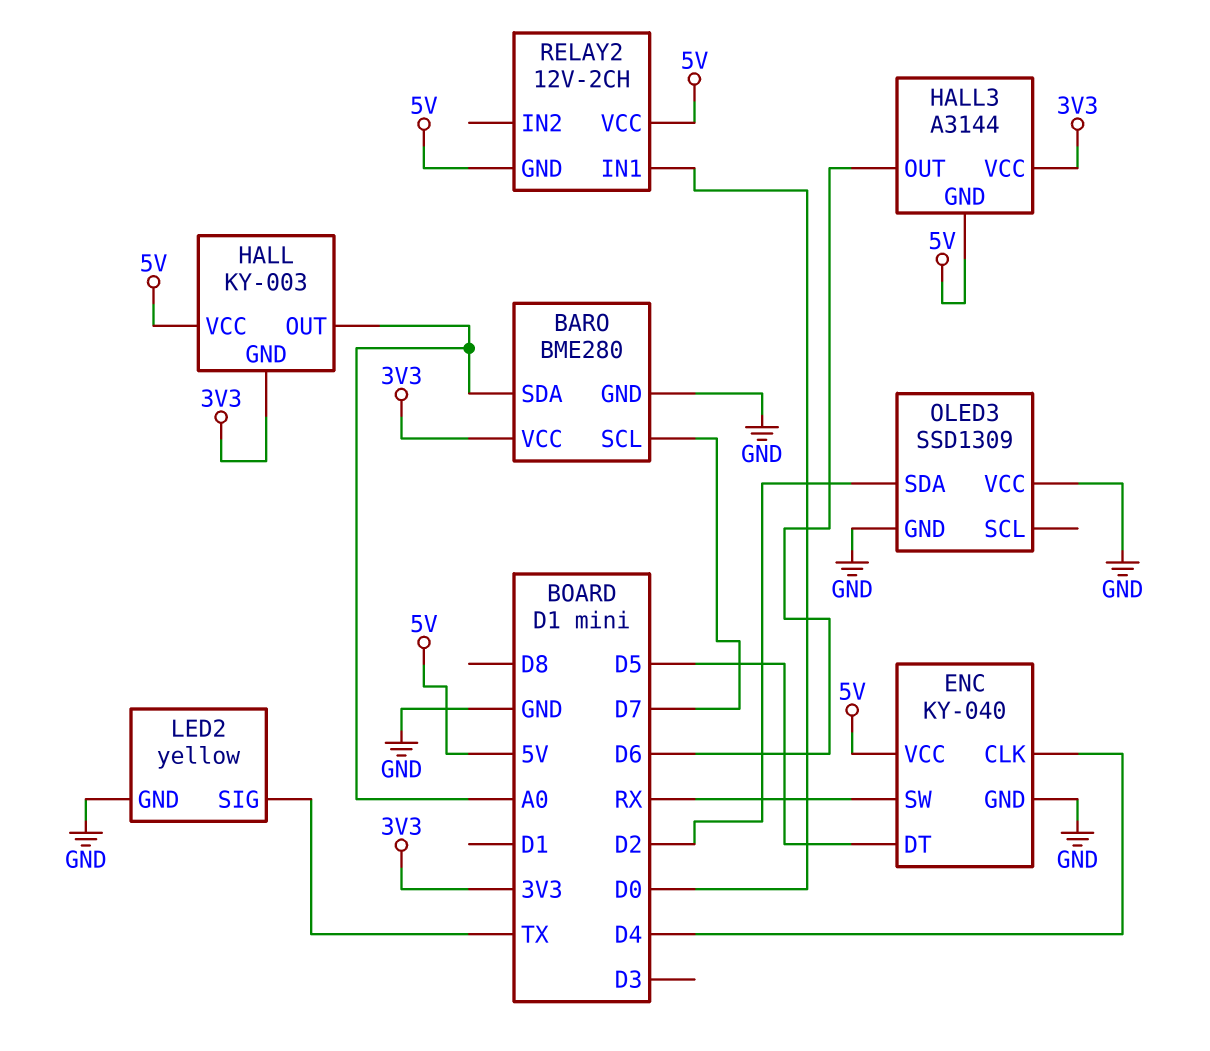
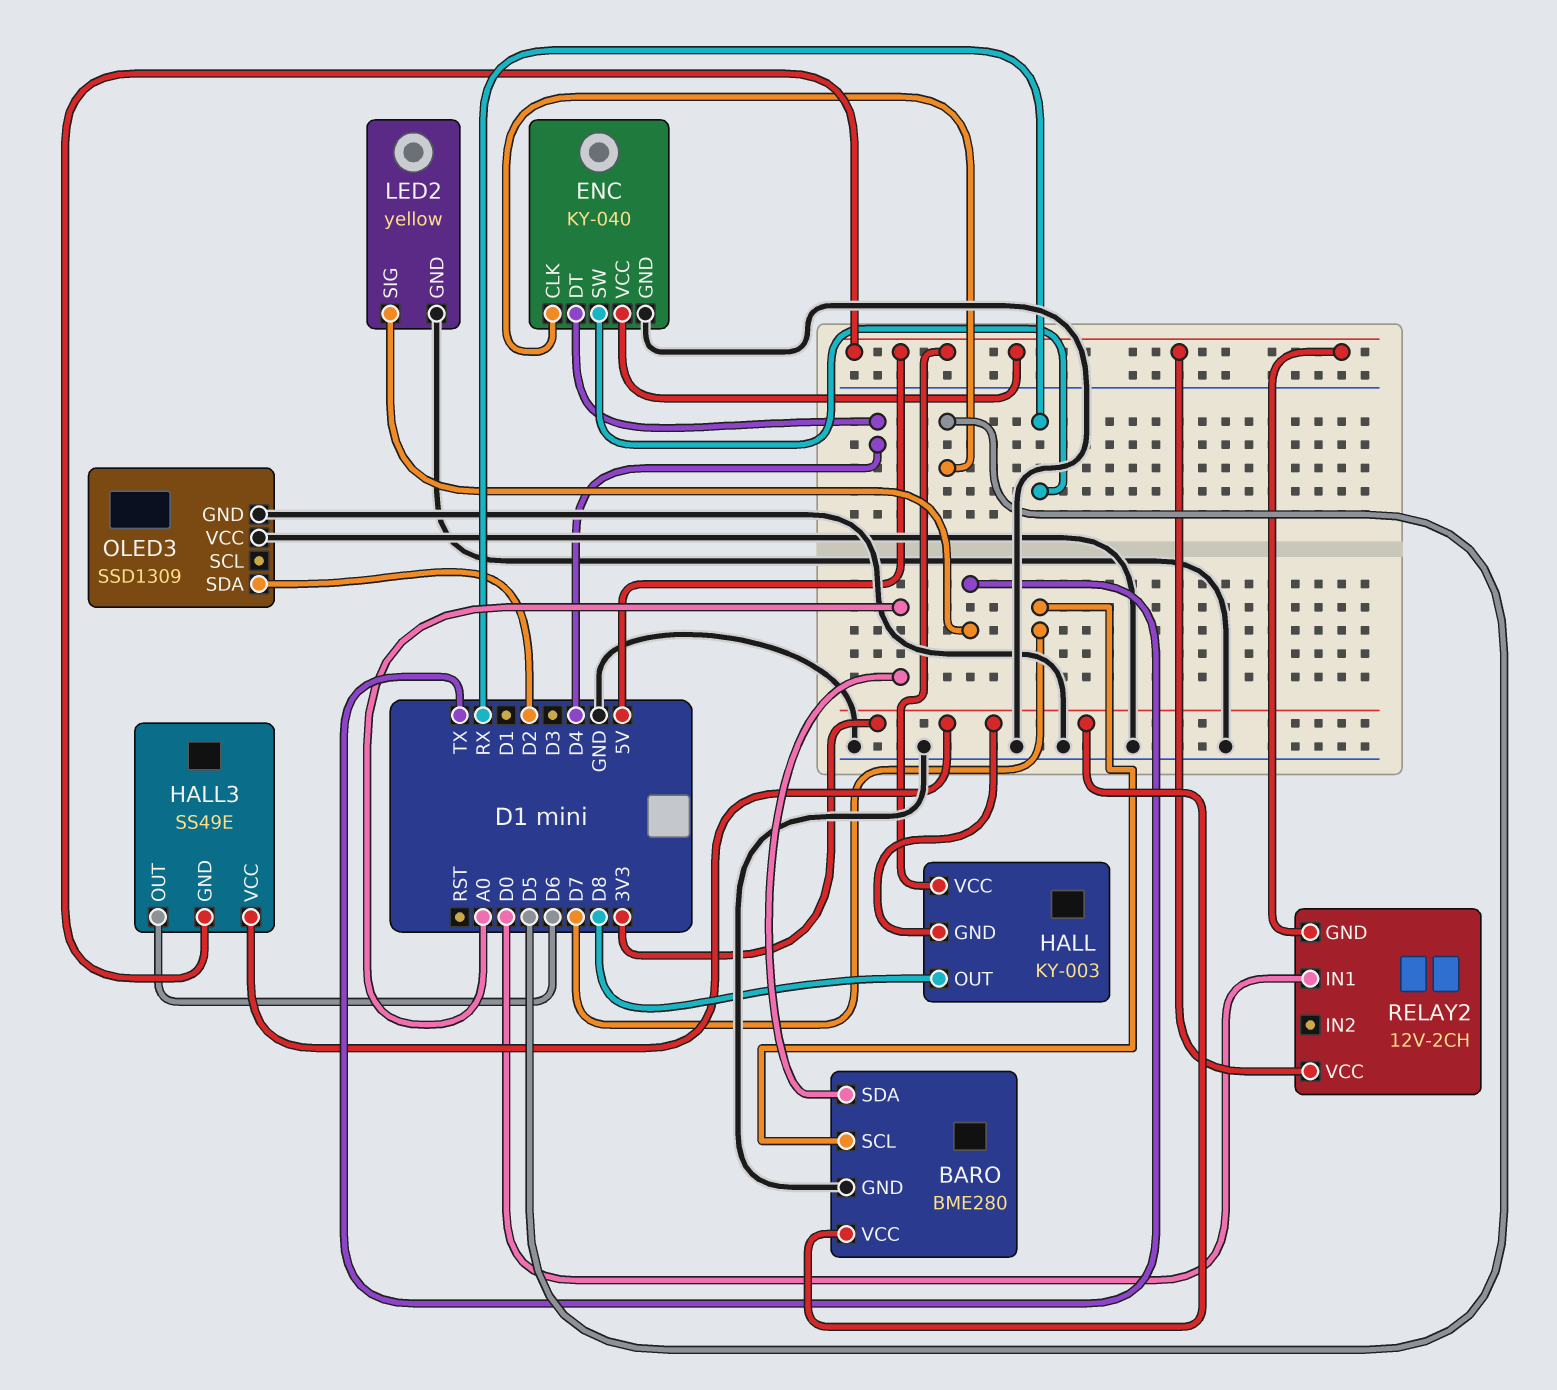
ENC pin CLK: D4 -> D5
ENC pin DT: D5 -> D4
HALL pin OUT: A0 -> D8
HALL3: A3144 -> SS49E

